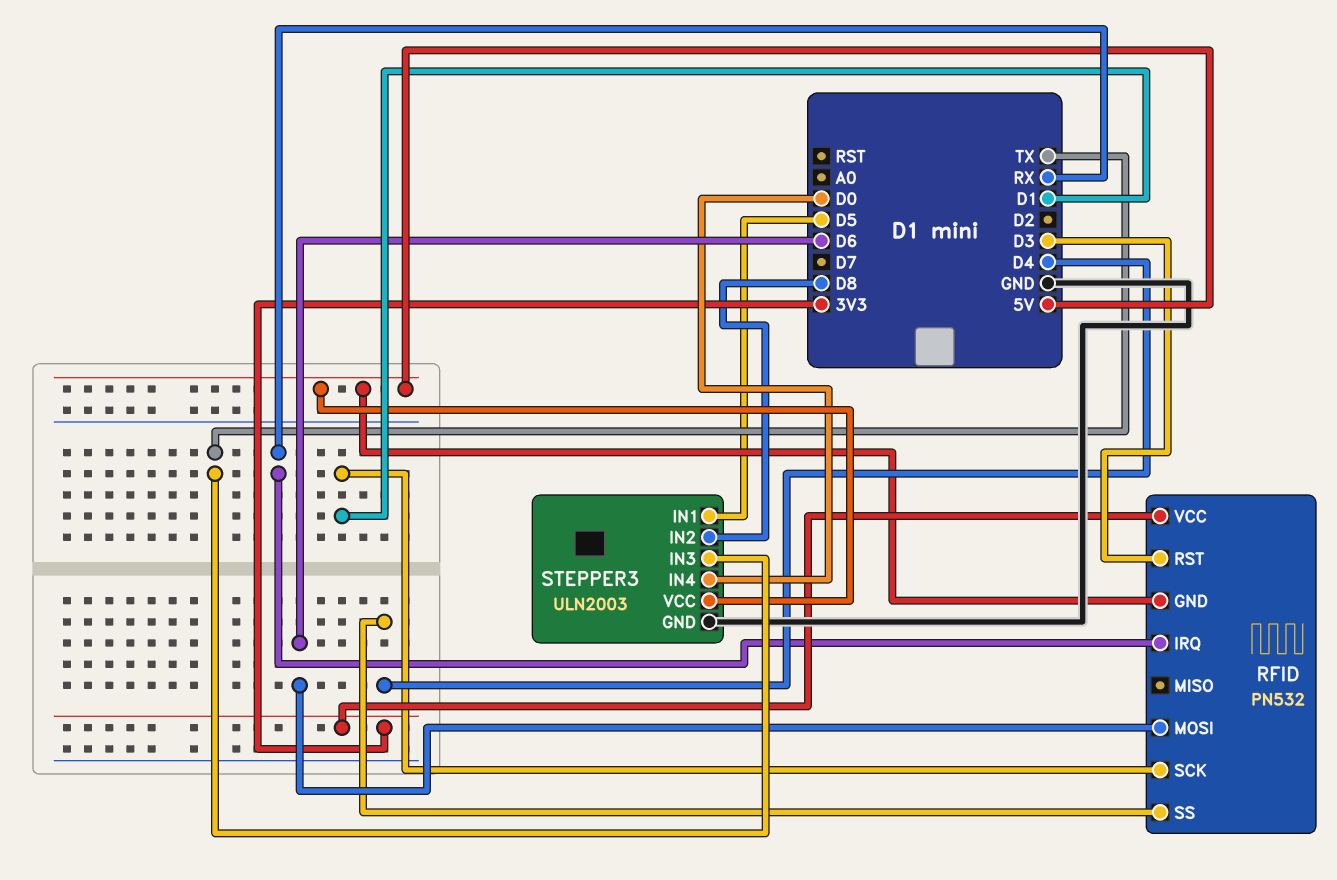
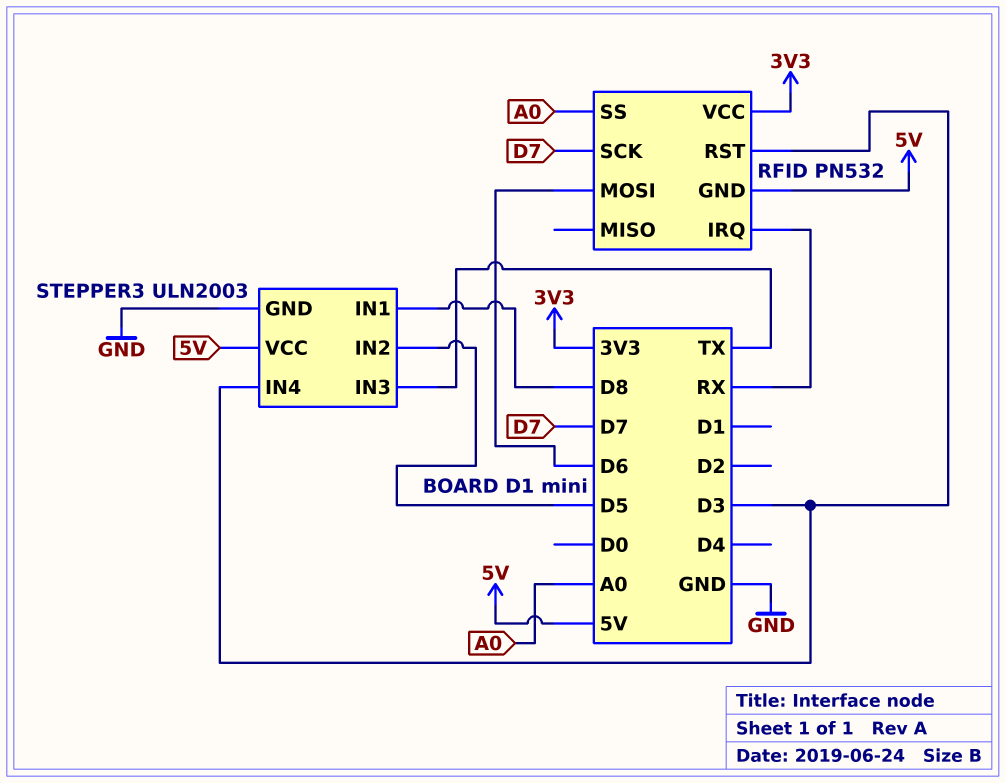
RFID pin SCK: D1 -> D7
RFID pin SS: D4 -> A0
STEPPER3 pin IN1: D5 -> D8
STEPPER3 pin IN2: D8 -> D5
STEPPER3 pin IN4: D0 -> D3

